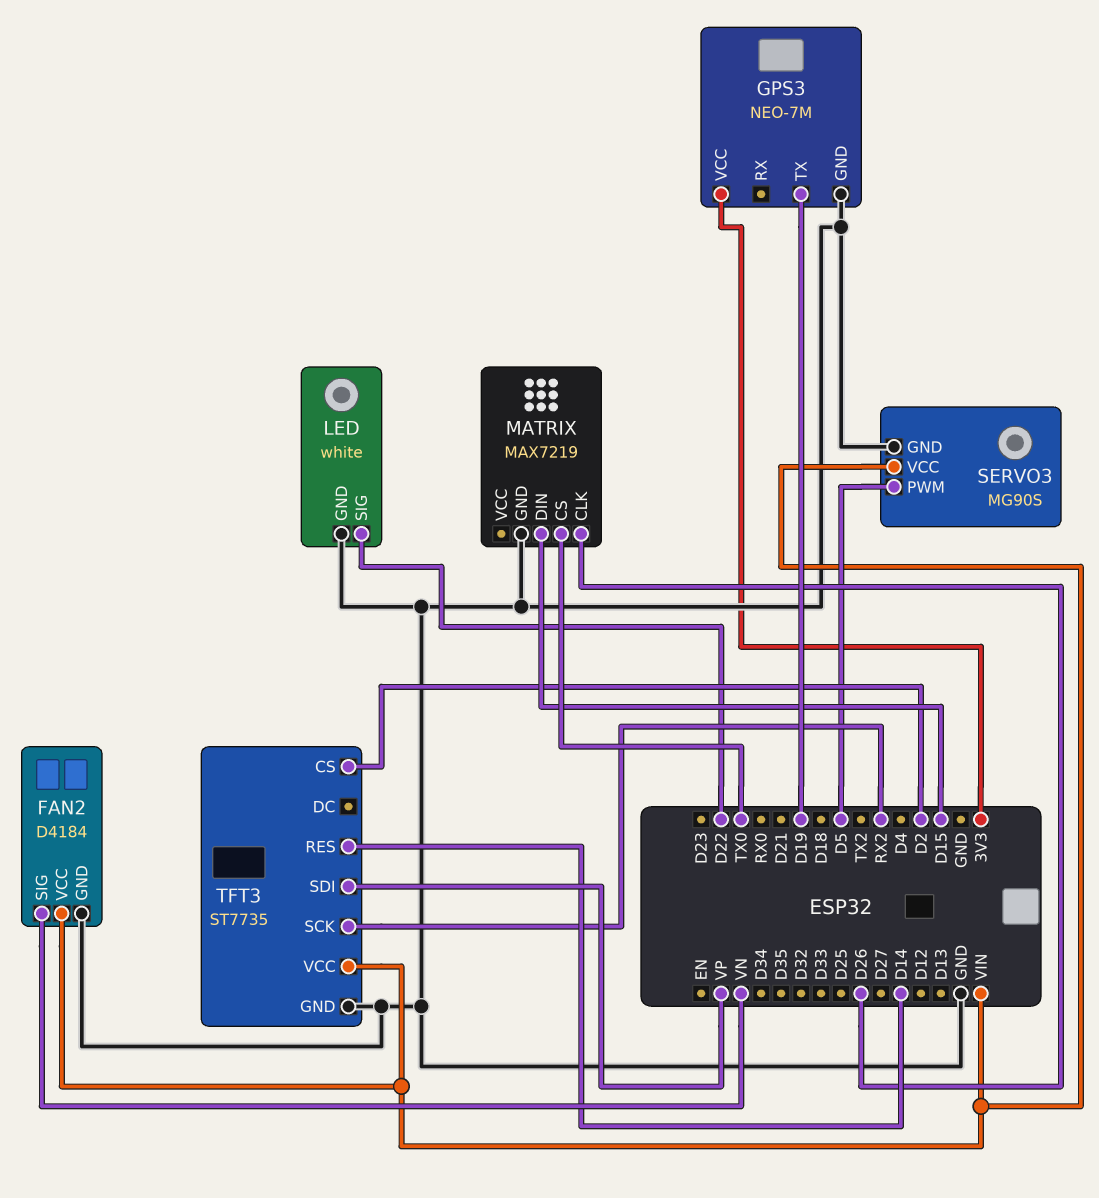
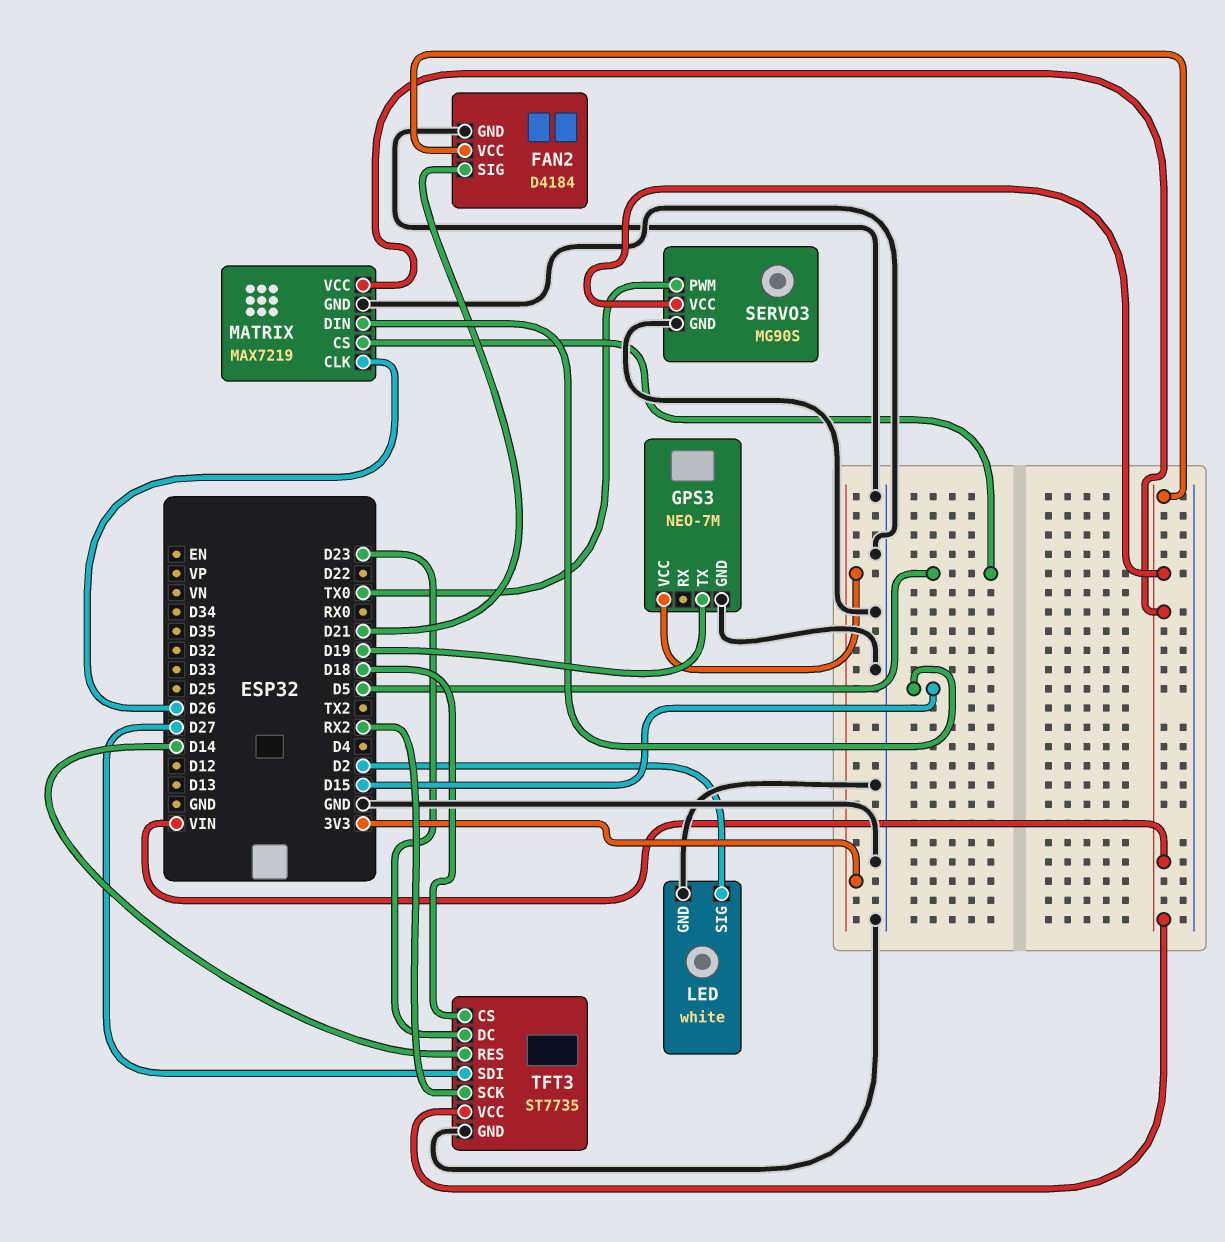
FAN2 pin SIG: VN -> D21
LED pin SIG: D22 -> D2
MATRIX pin CS: TX0 -> D5
MATRIX pin VCC: none -> VIN
SERVO3 pin PWM: D5 -> TX0
TFT3 pin CS: D2 -> D18
TFT3 pin DC: none -> D23
TFT3 pin SDI: VP -> D27

